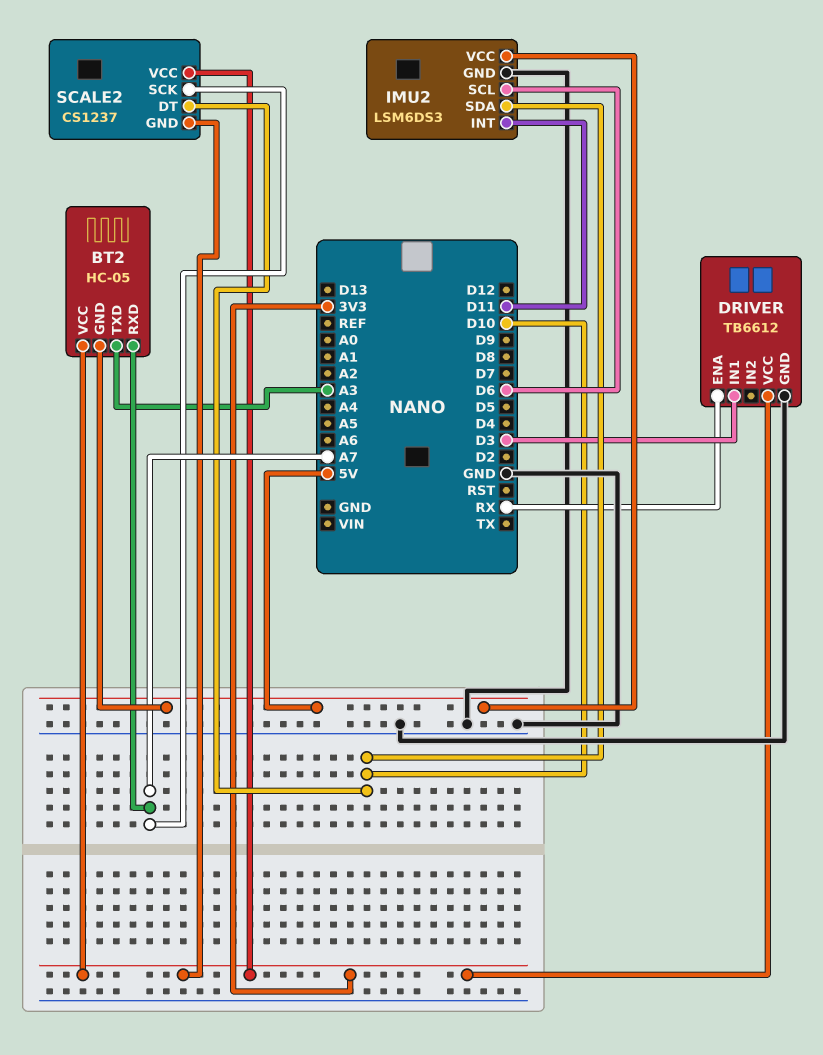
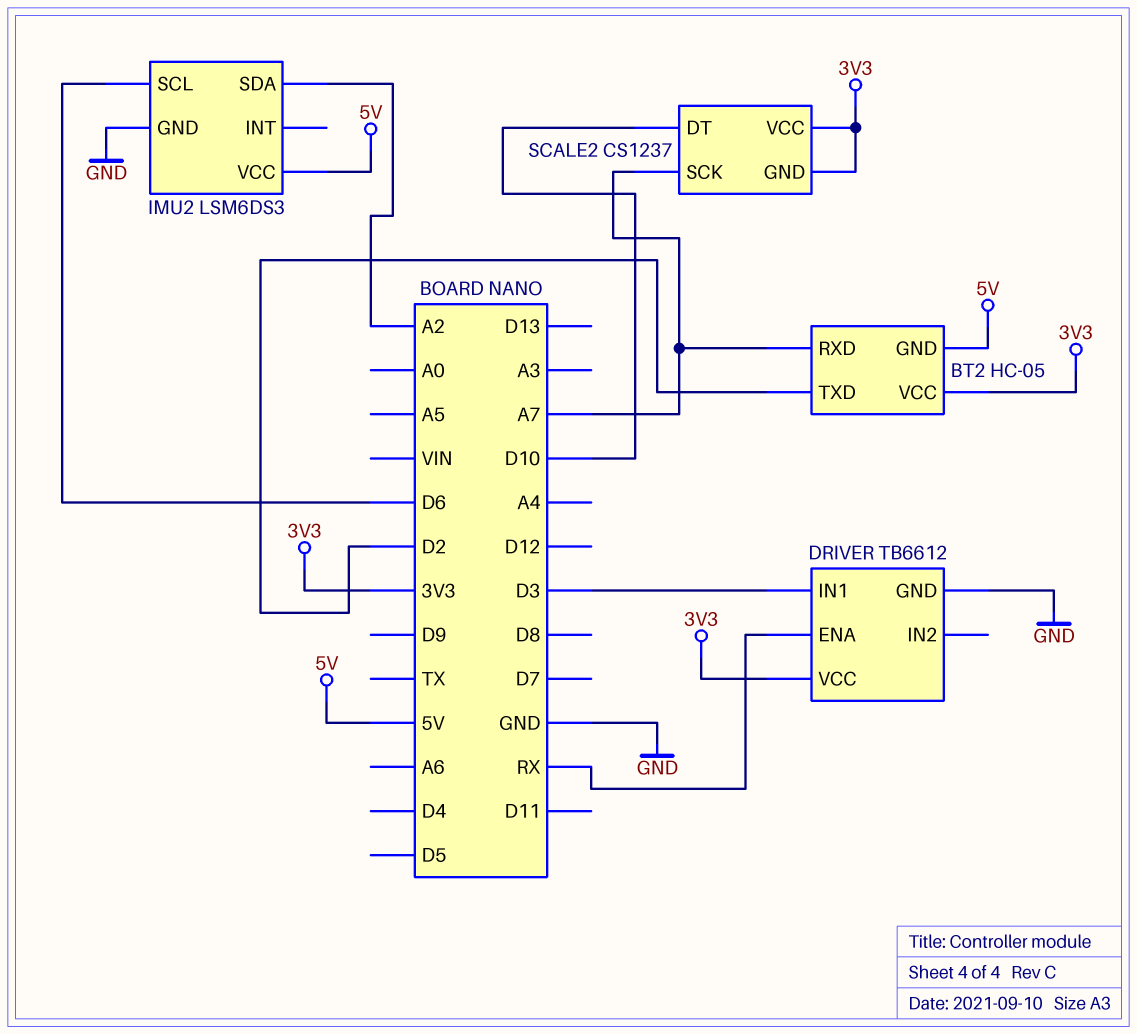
BT2 pin TXD: A3 -> D2
IMU2 pin INT: D11 -> none
IMU2 pin SDA: D10 -> A2

